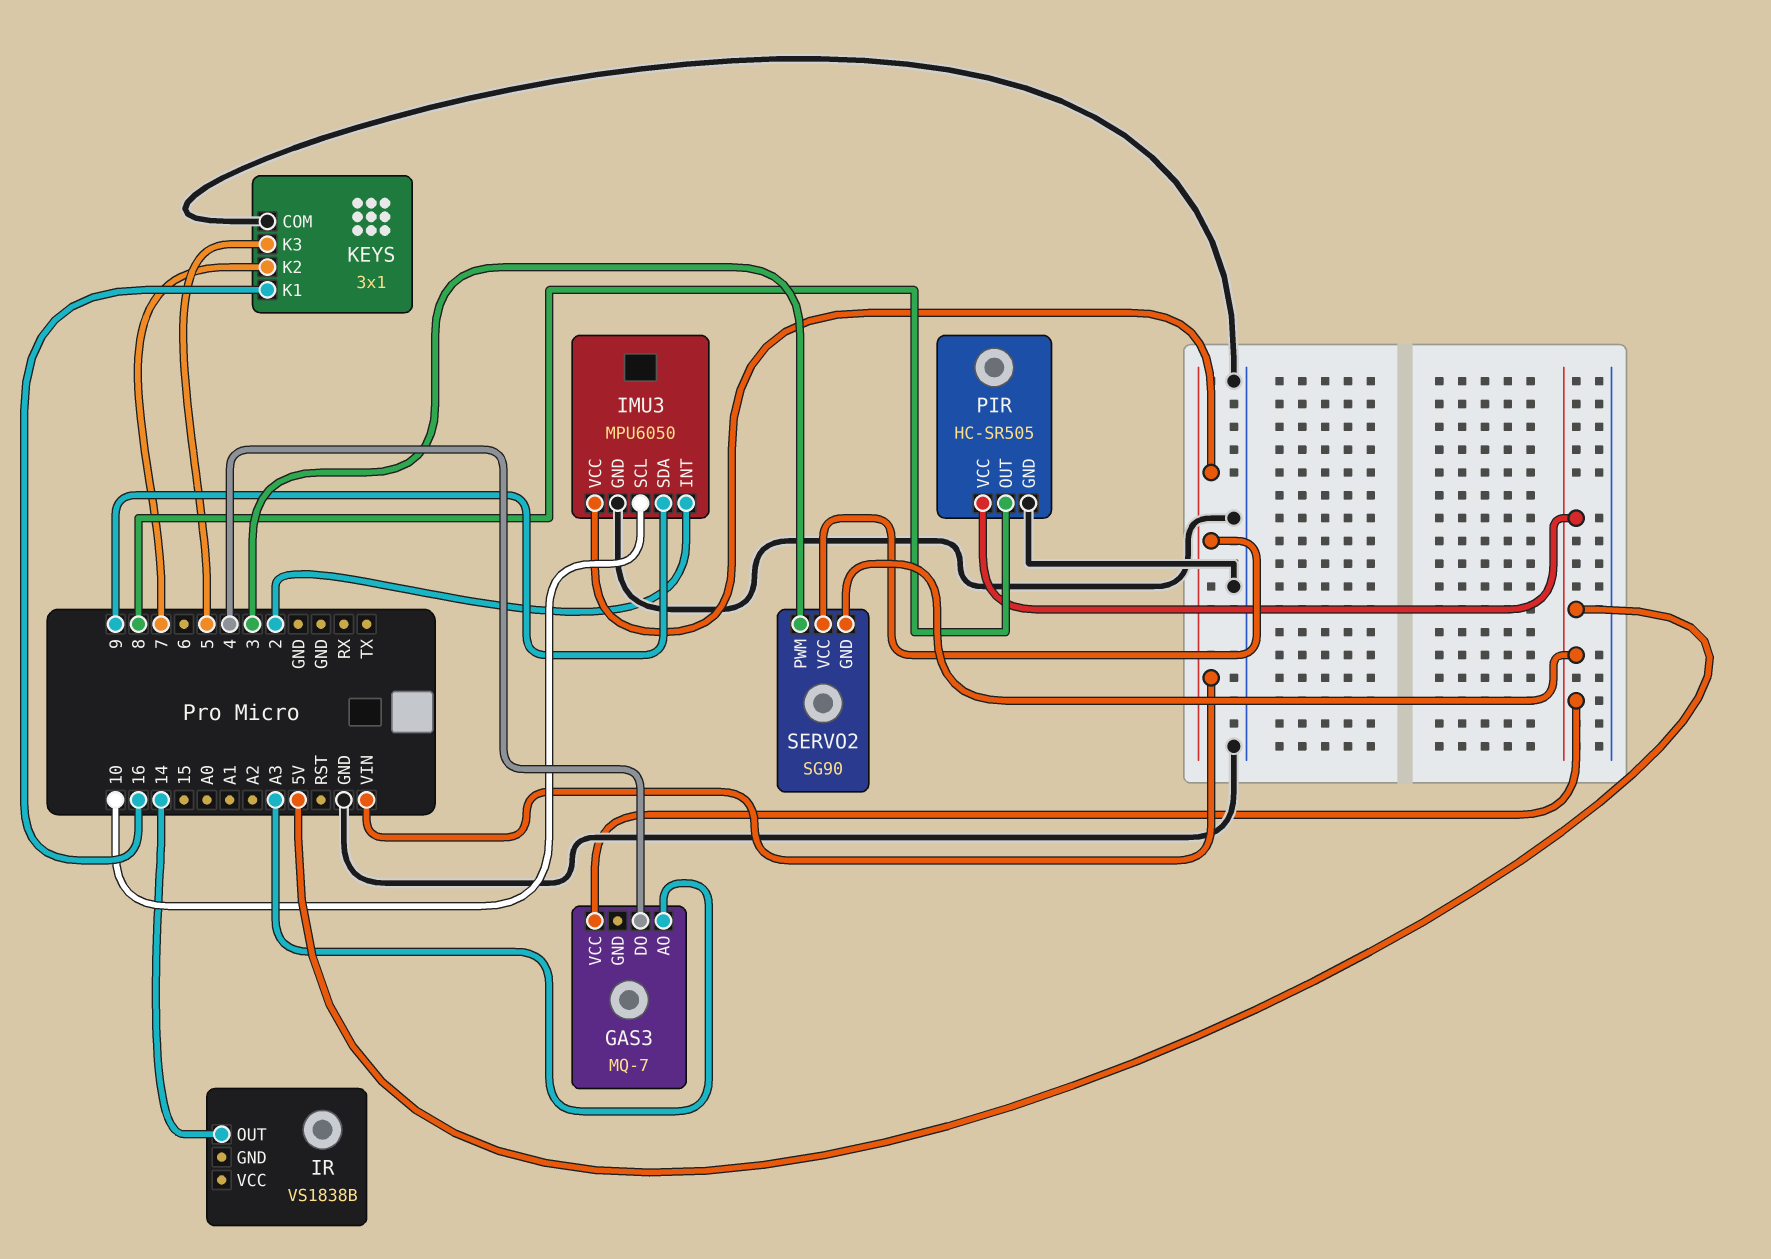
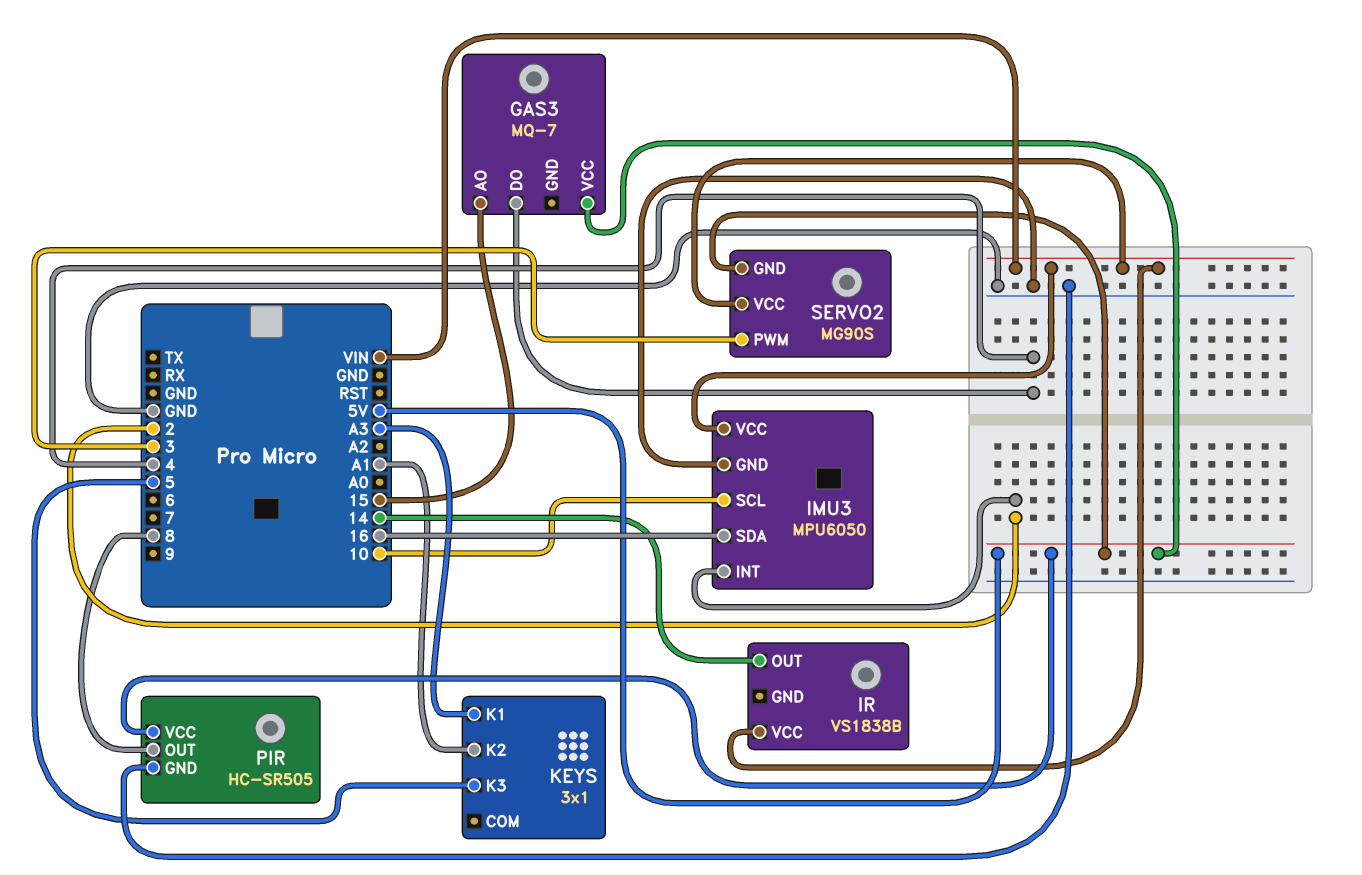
GAS3 pin AO: A3 -> 15
IMU3 pin SDA: 9 -> 16
IR pin VCC: none -> VIN
KEYS pin COM: GND -> none
KEYS pin K1: 16 -> A3
KEYS pin K2: 7 -> A1
SERVO2: SG90 -> MG90S

